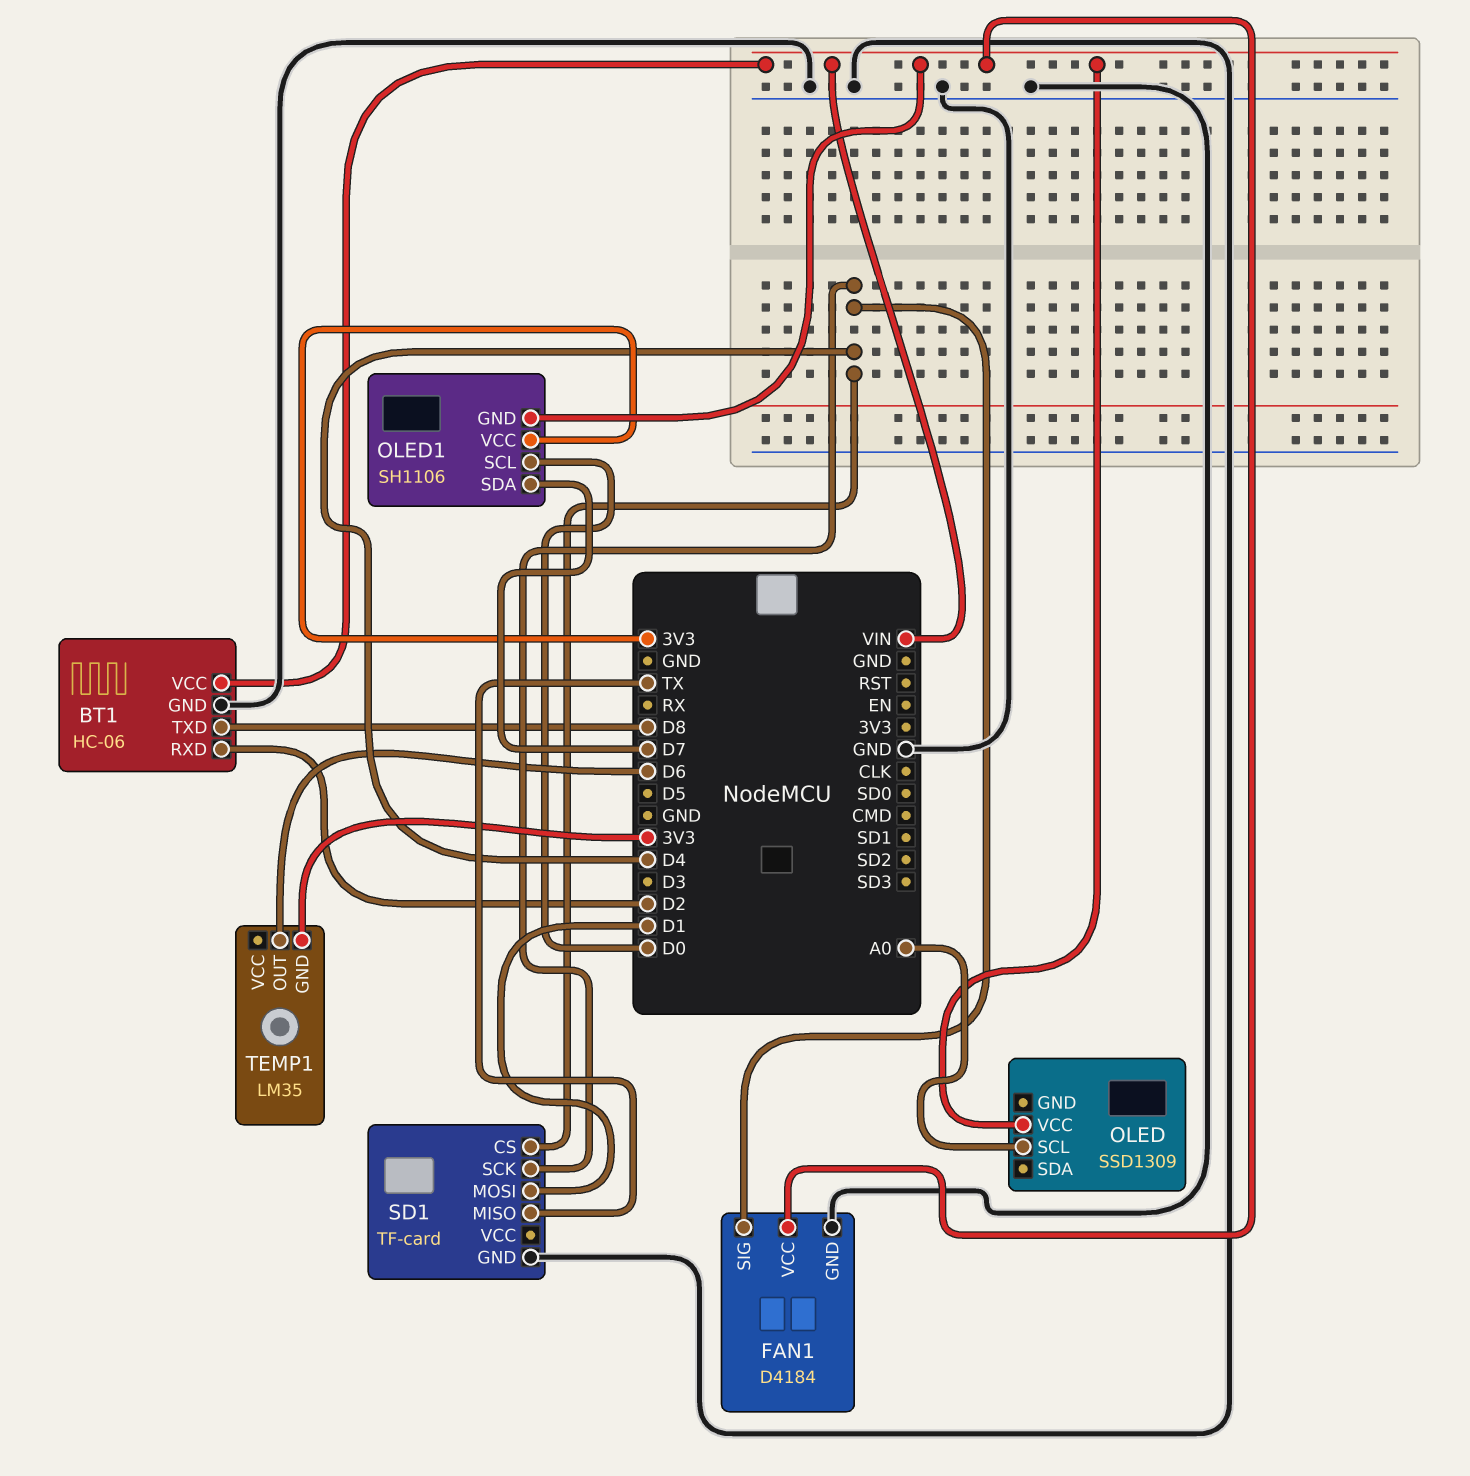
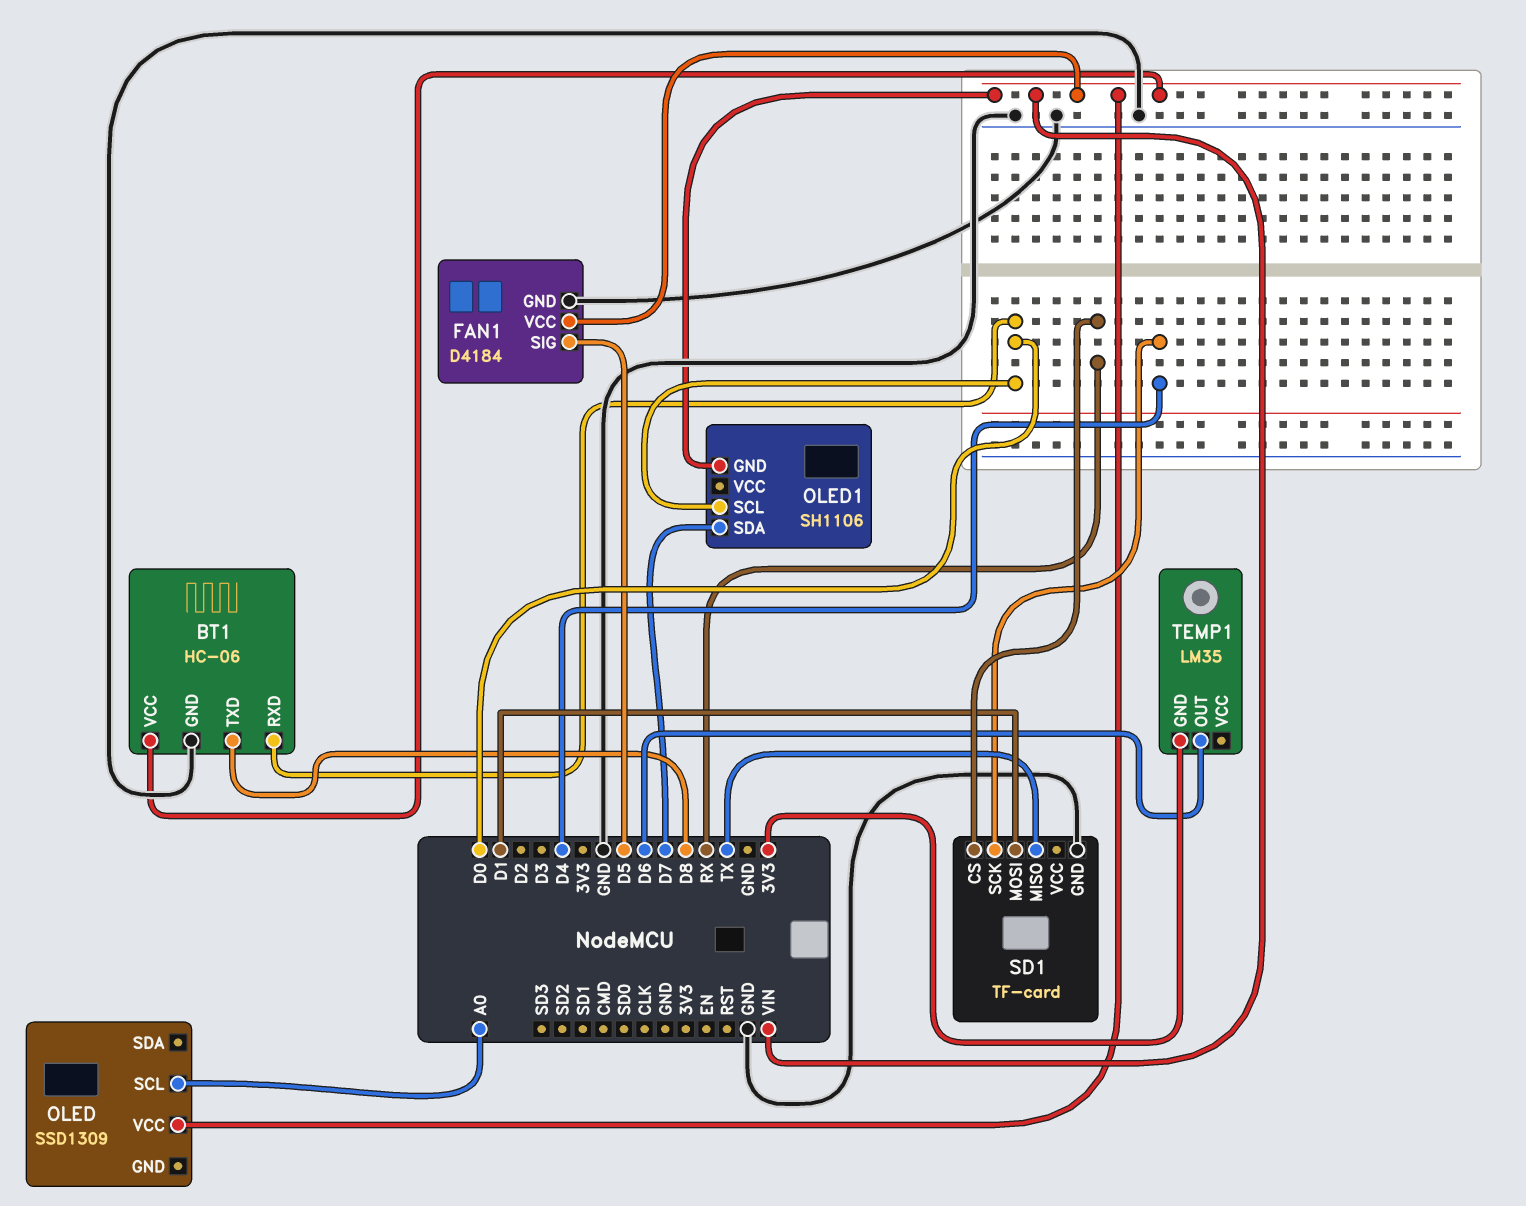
BT1 pin RXD: D2 -> D0
FAN1 pin SIG: D4 -> D5
OLED1 pin VCC: 3V3 -> none
SD1 pin CS: D4 -> RX

